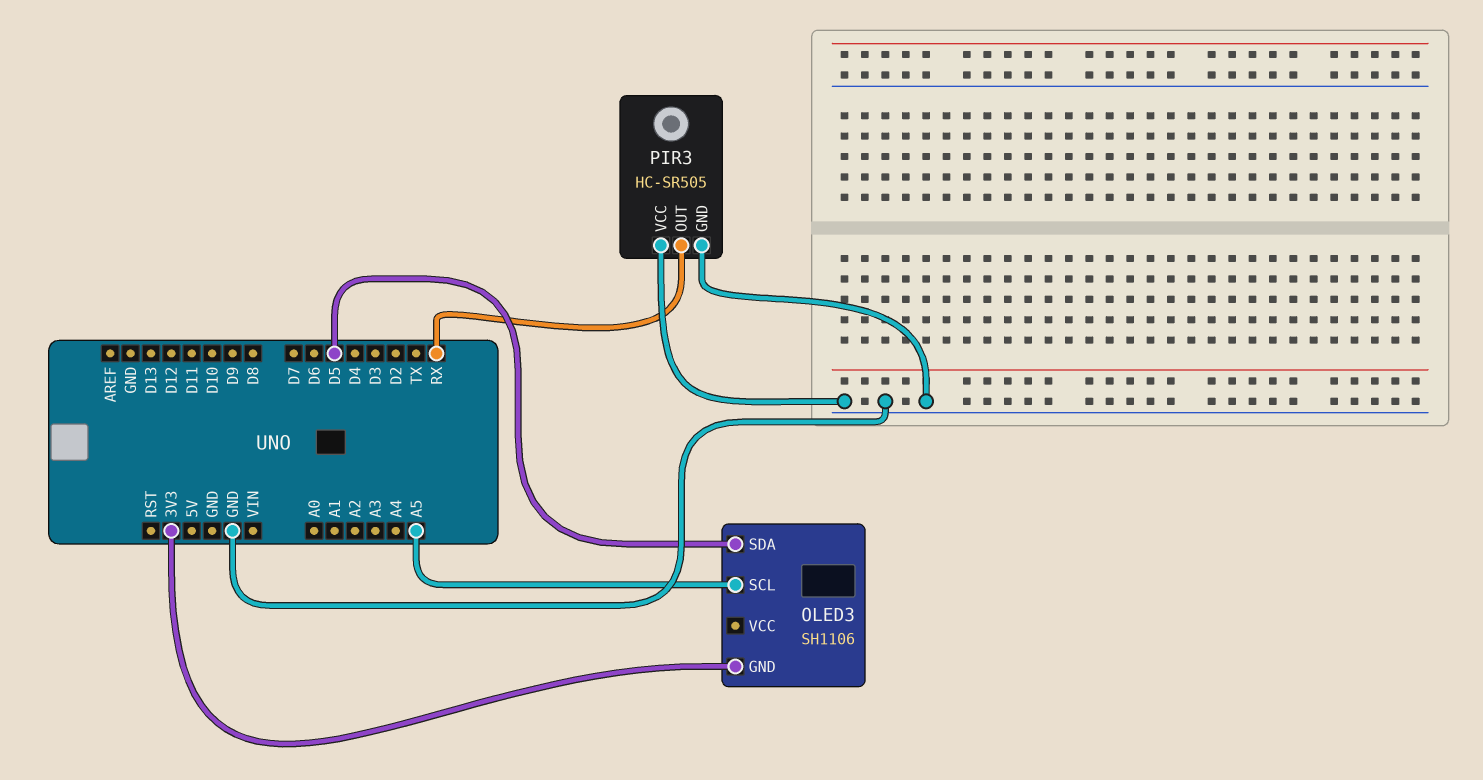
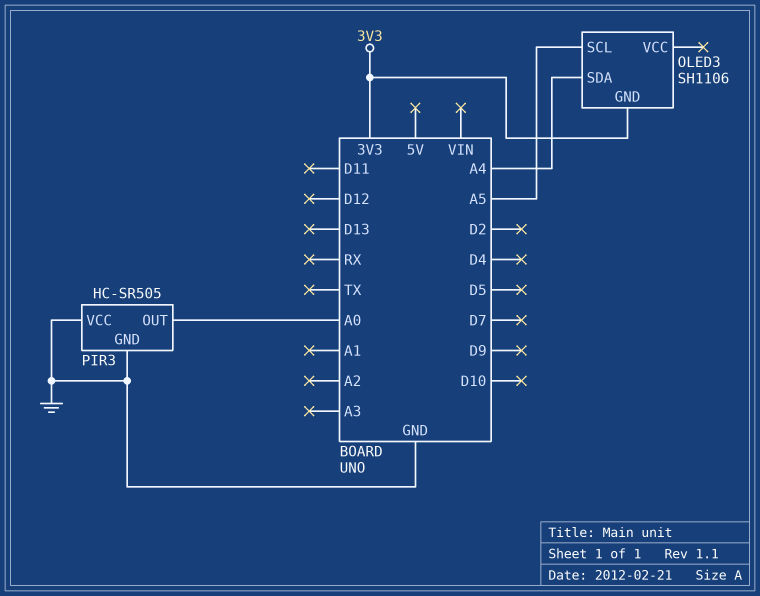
OLED3 pin SDA: D5 -> A4
PIR3 pin OUT: RX -> A0

